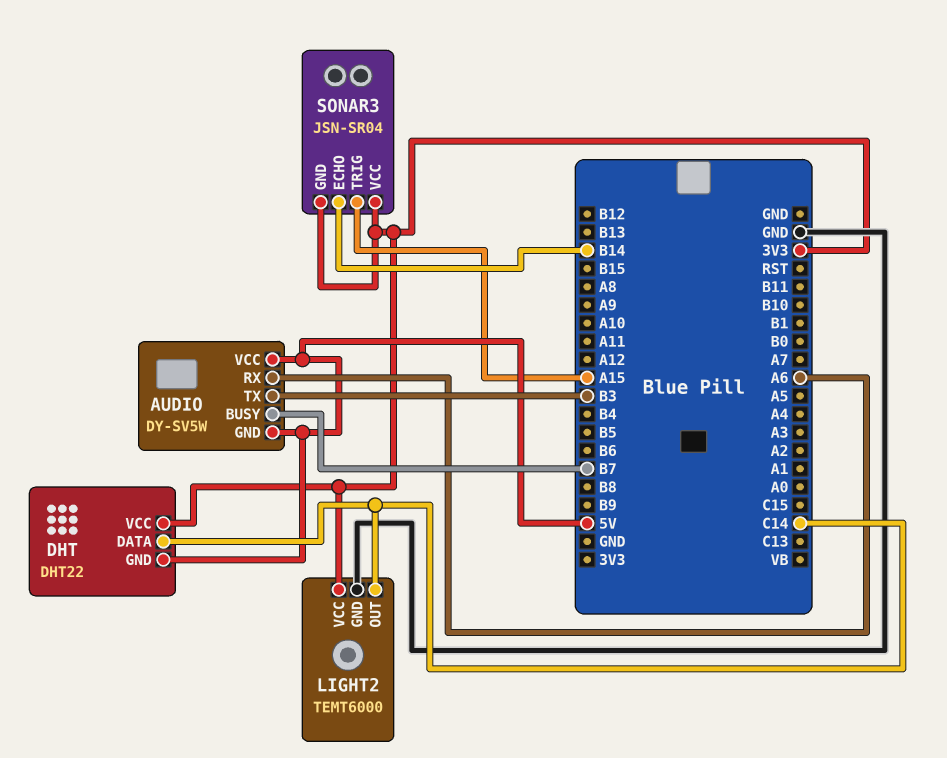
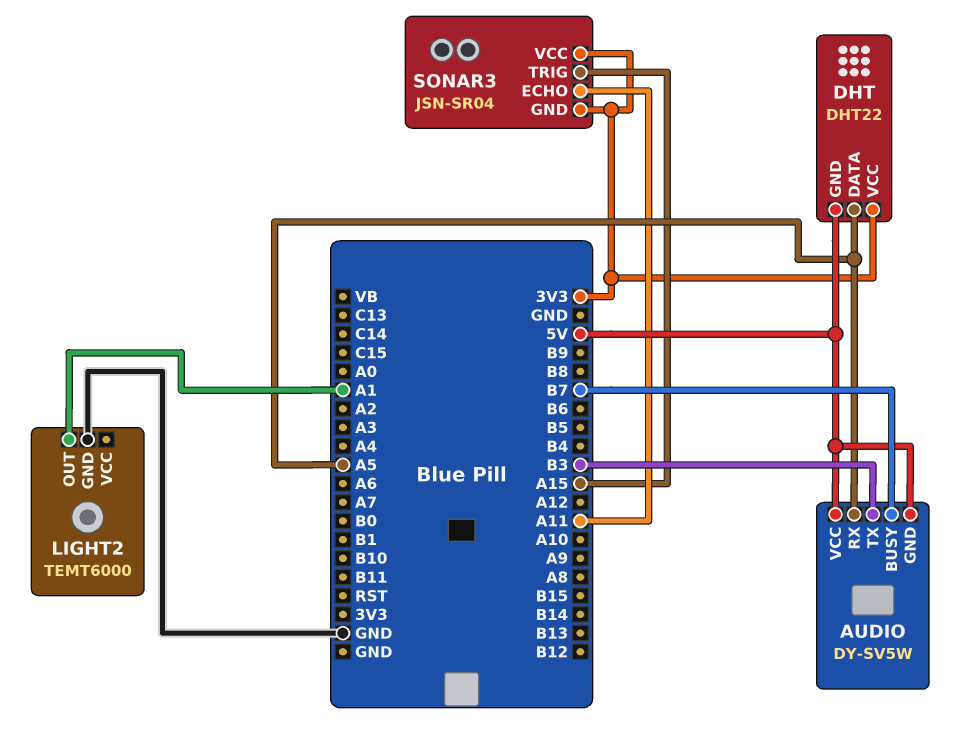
AUDIO pin RX: A6 -> A5
DHT pin DATA: C14 -> A5
LIGHT2 pin OUT: C14 -> A1
LIGHT2 pin VCC: 3V3 -> none
SONAR3 pin ECHO: B14 -> A11

